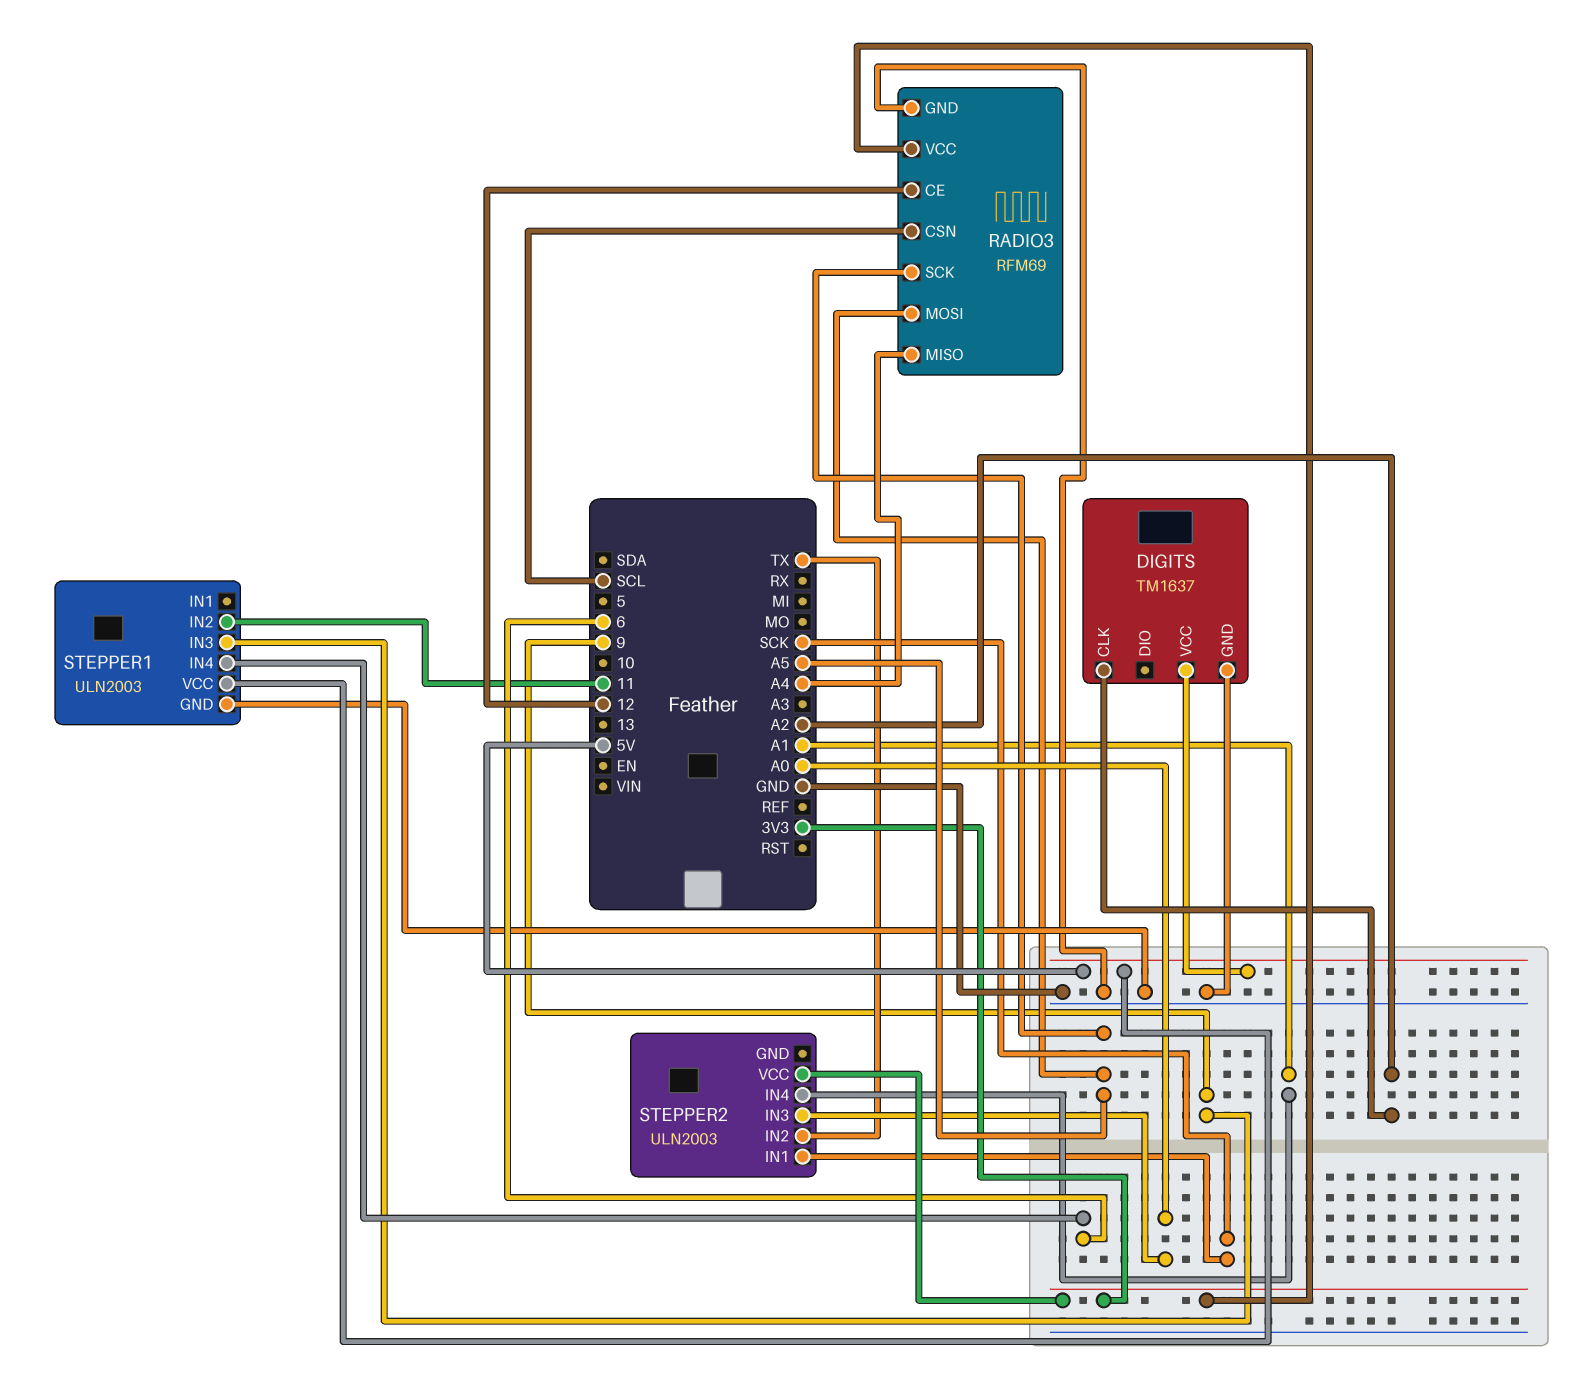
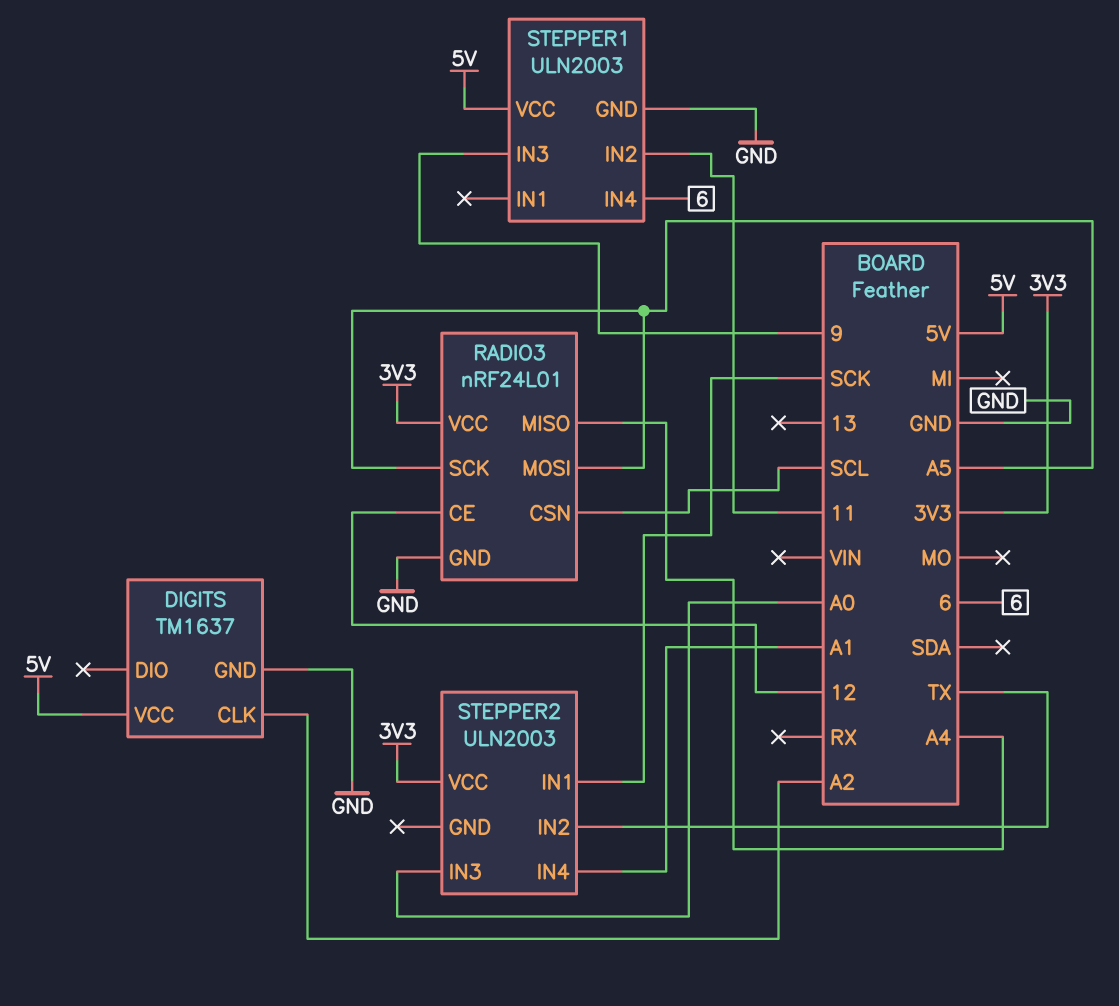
RADIO3: RFM69 -> nRF24L01

